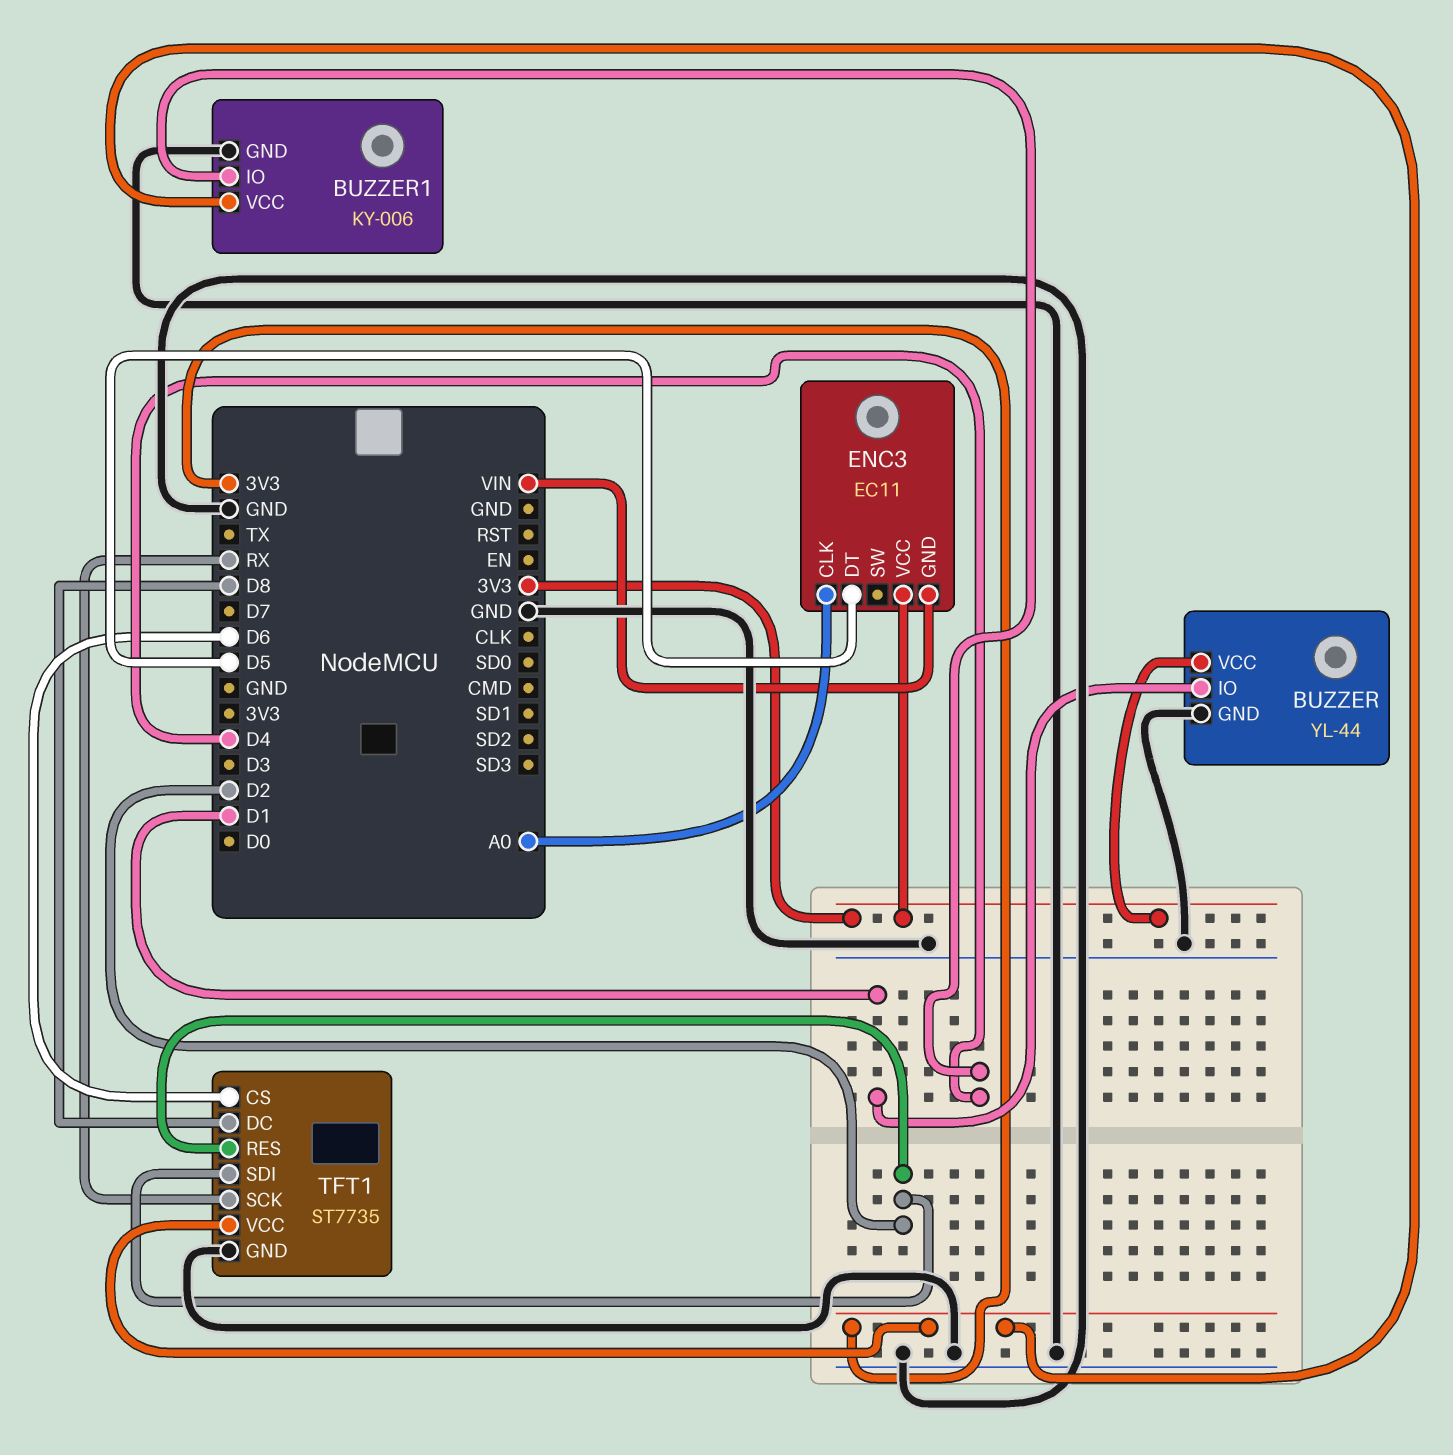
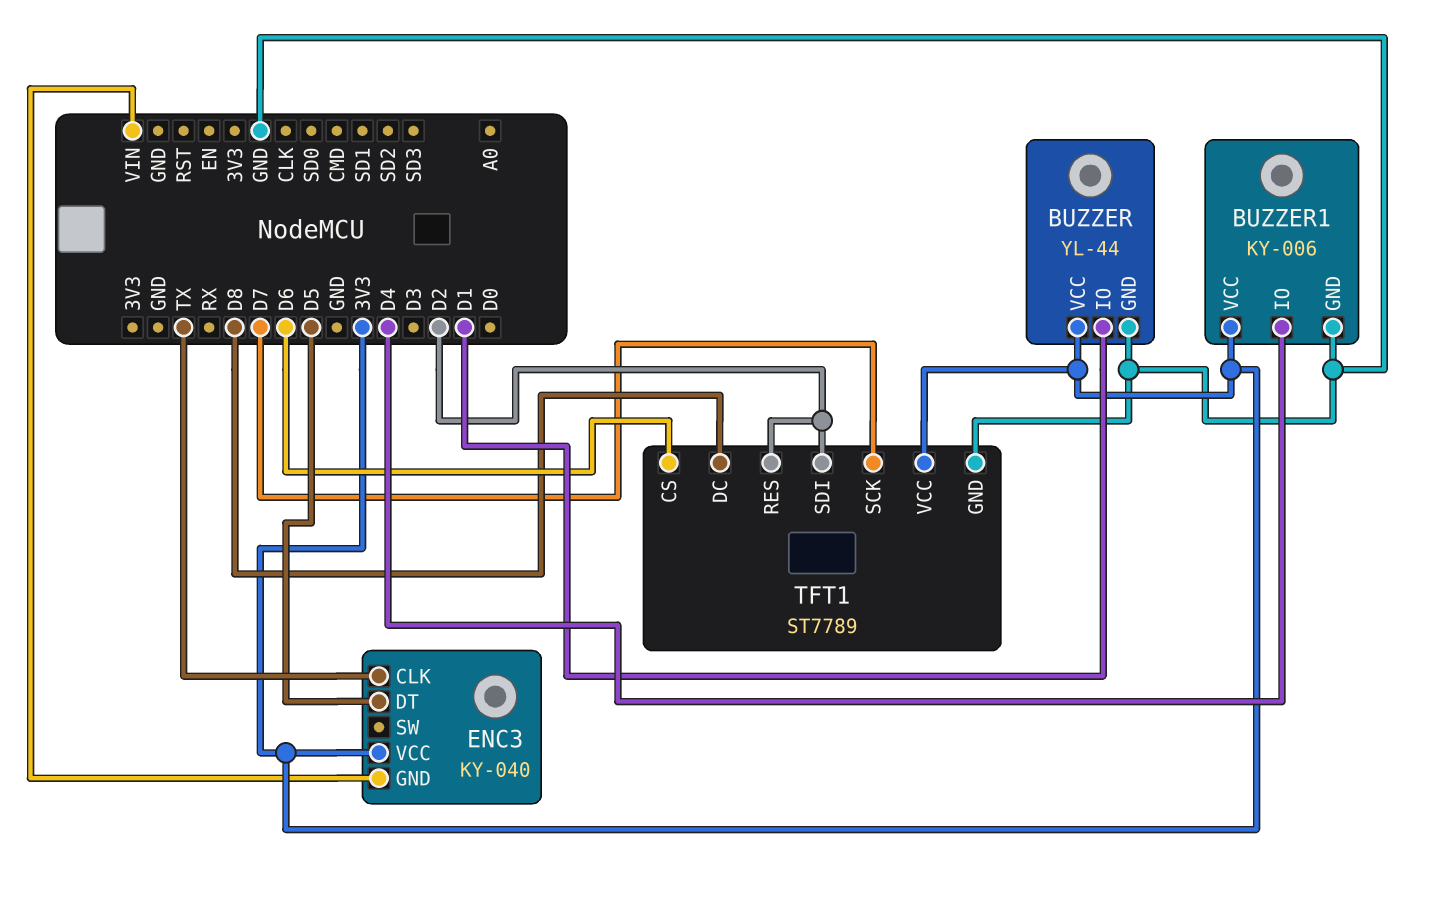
ENC3: EC11 -> KY-040
ENC3 pin CLK: A0 -> TX
TFT1: ST7735 -> ST7789
TFT1 pin SCK: RX -> D7

